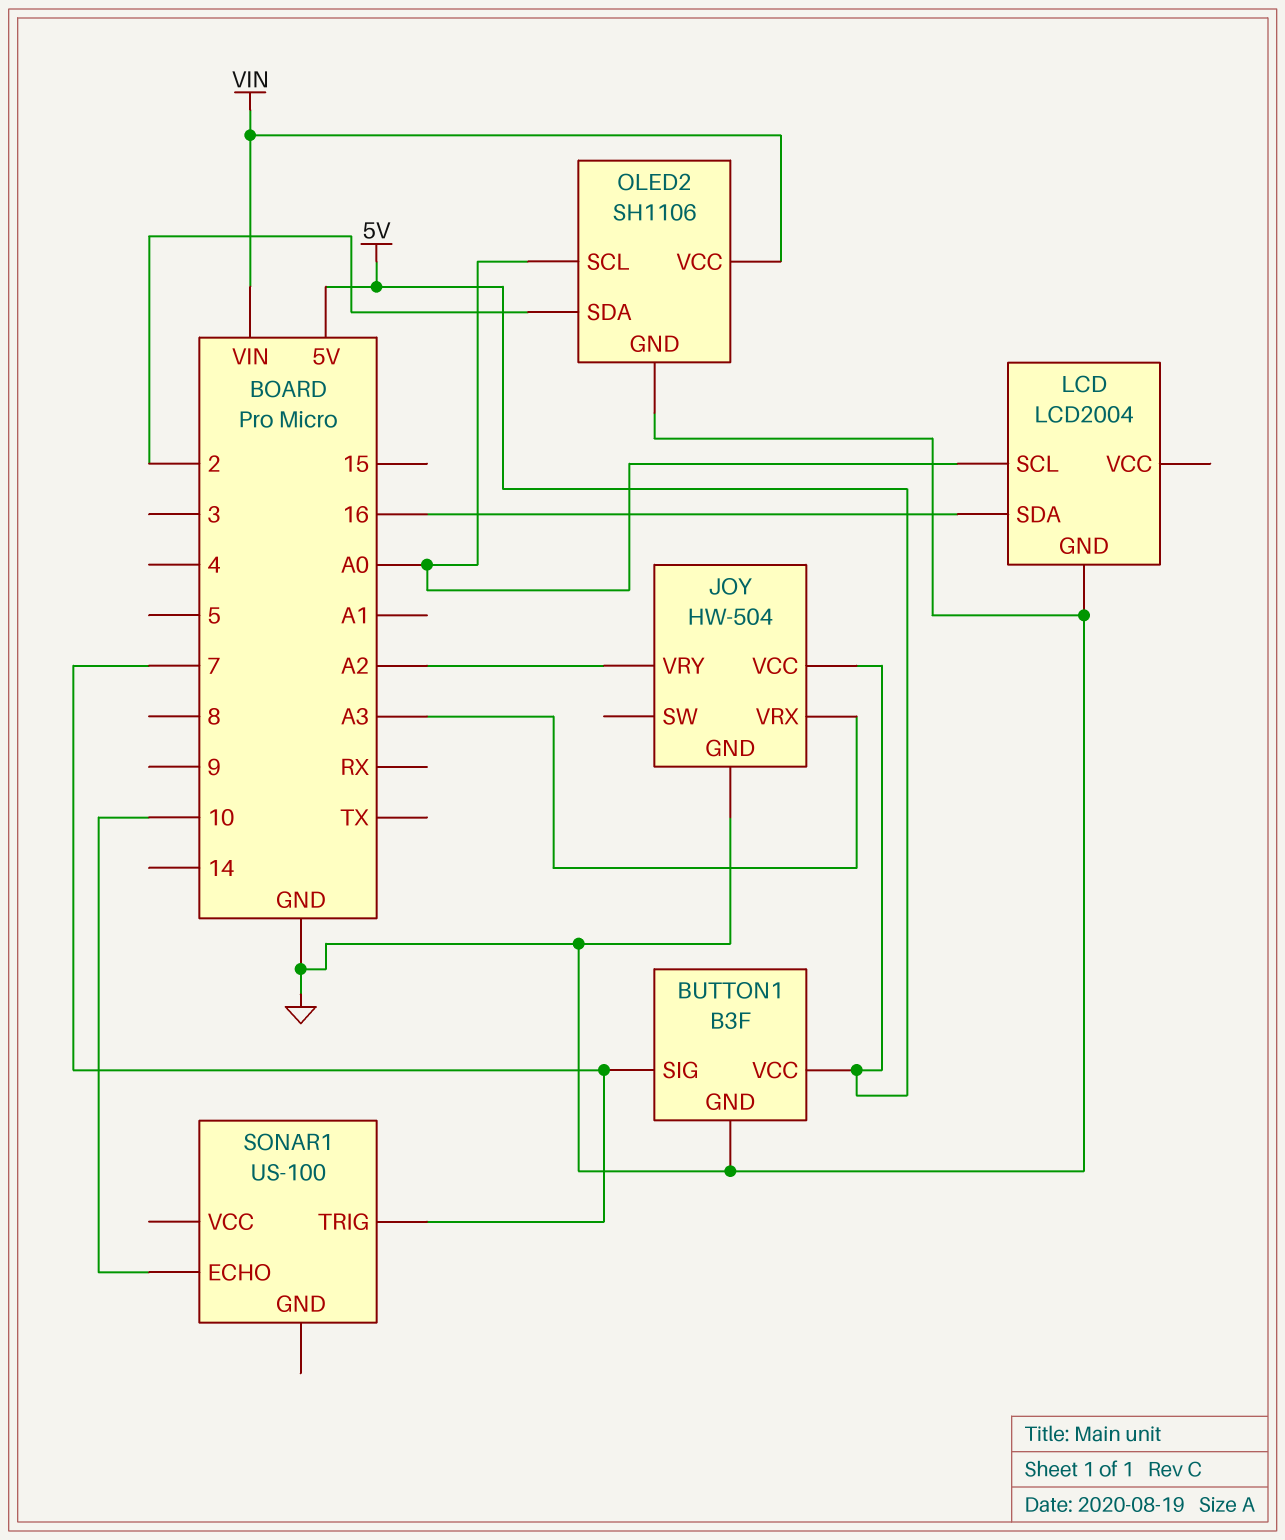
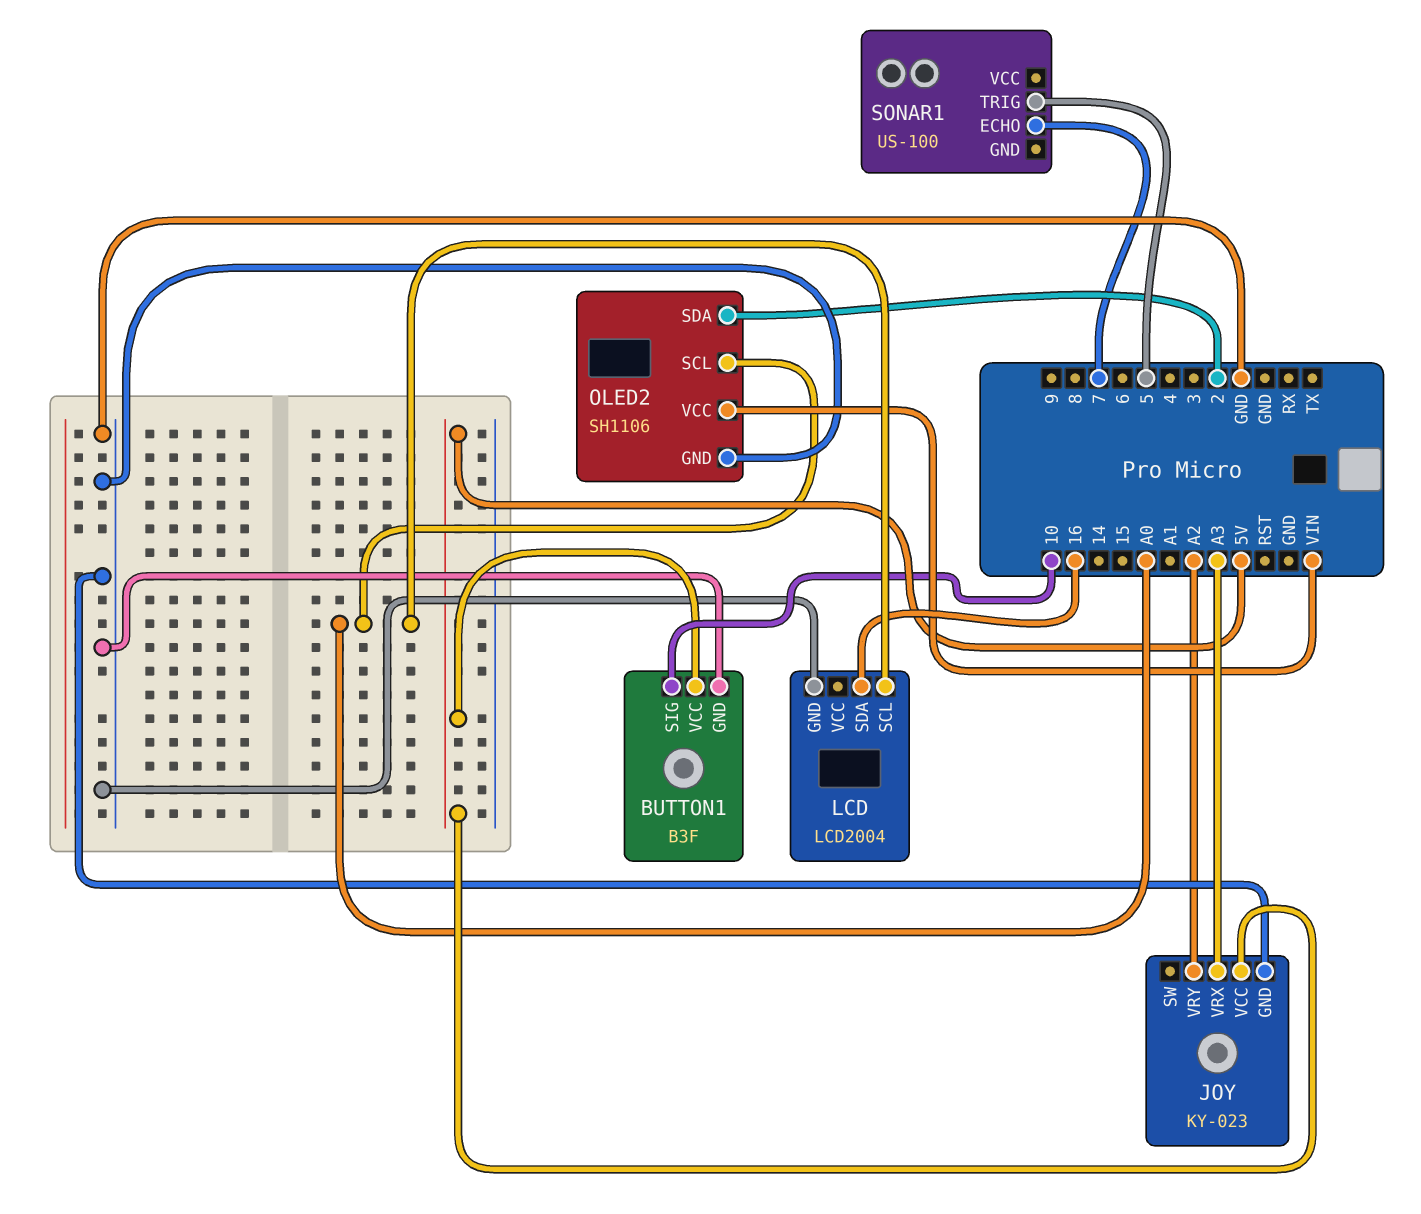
BUTTON1 pin SIG: 7 -> 10
JOY: HW-504 -> KY-023
SONAR1 pin ECHO: 10 -> 7
SONAR1 pin TRIG: 7 -> 5

